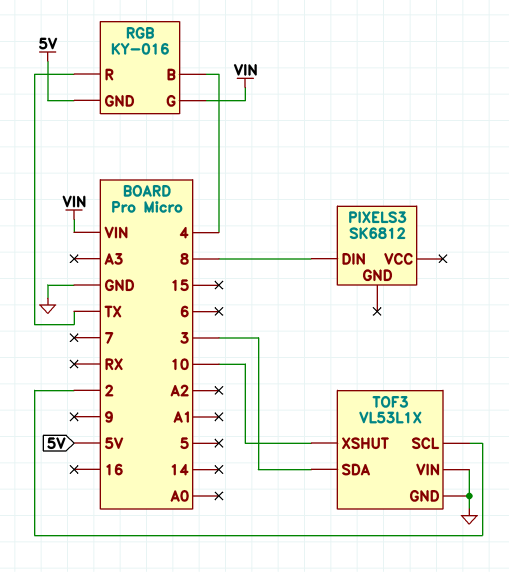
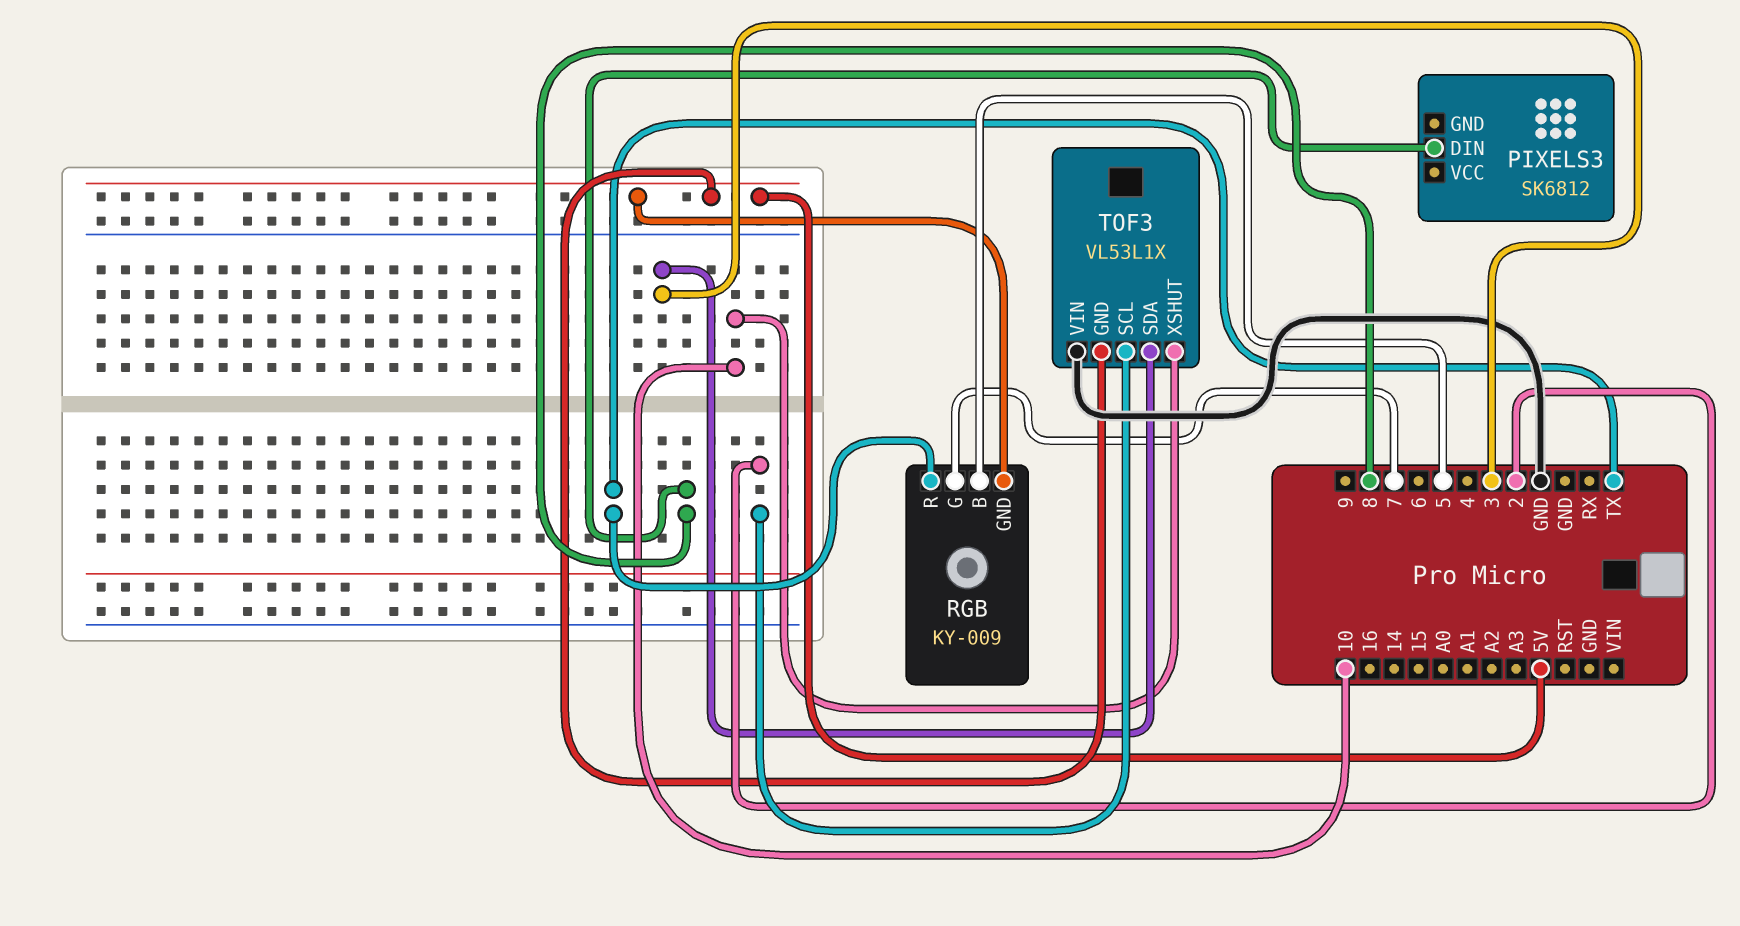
RGB: KY-016 -> KY-009
RGB pin B: 4 -> 5
RGB pin G: VIN -> 7
TOF3 pin GND: GND -> 5V

